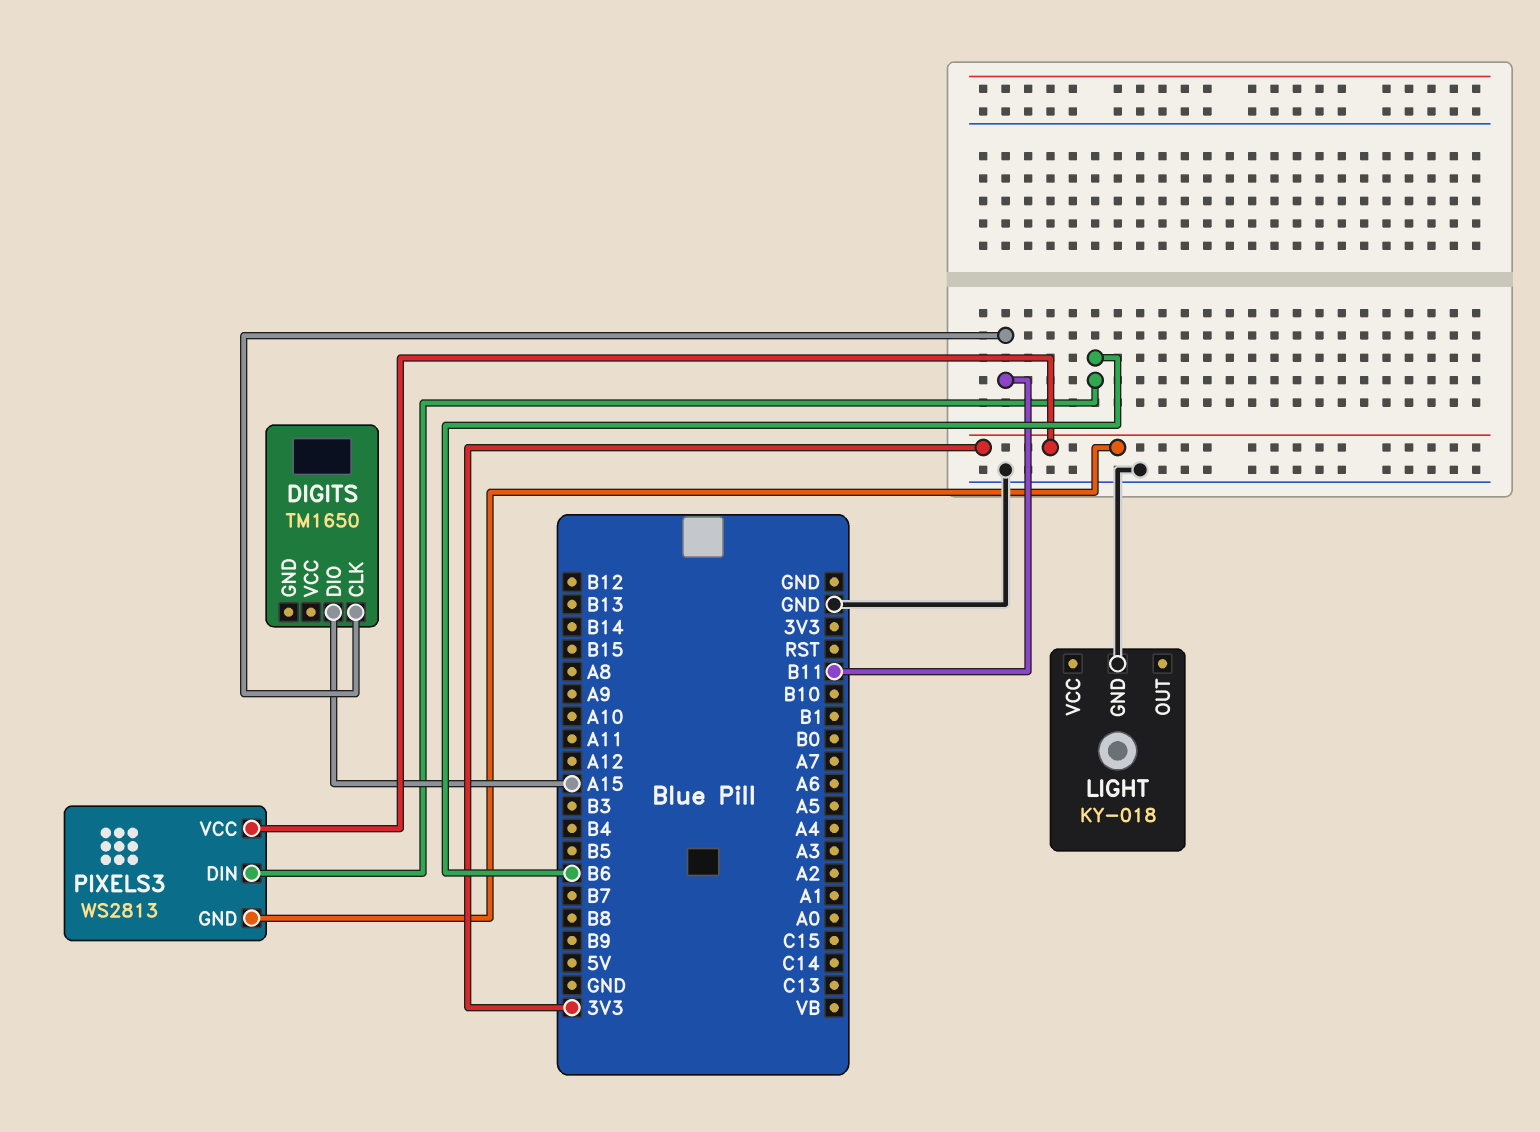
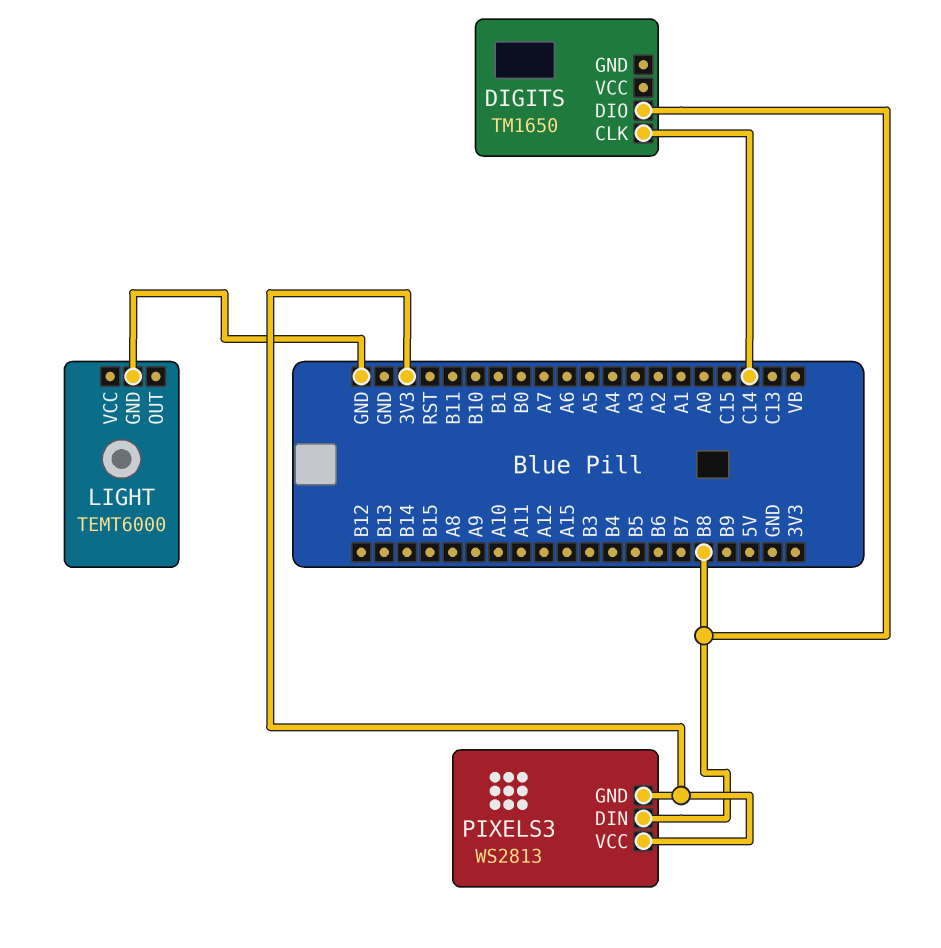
DIGITS pin CLK: B11 -> C14
DIGITS pin DIO: A15 -> B8
LIGHT: KY-018 -> TEMT6000
PIXELS3 pin DIN: B6 -> B8

